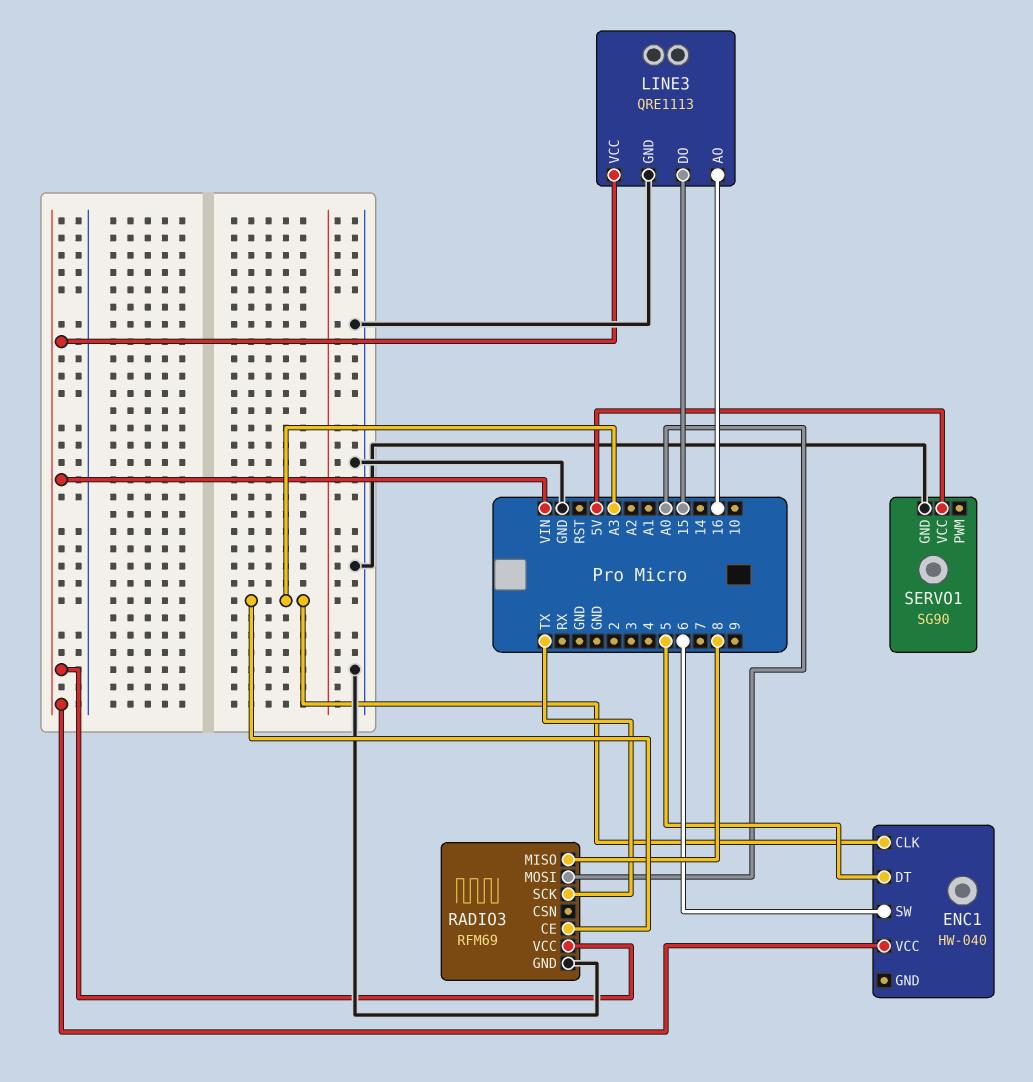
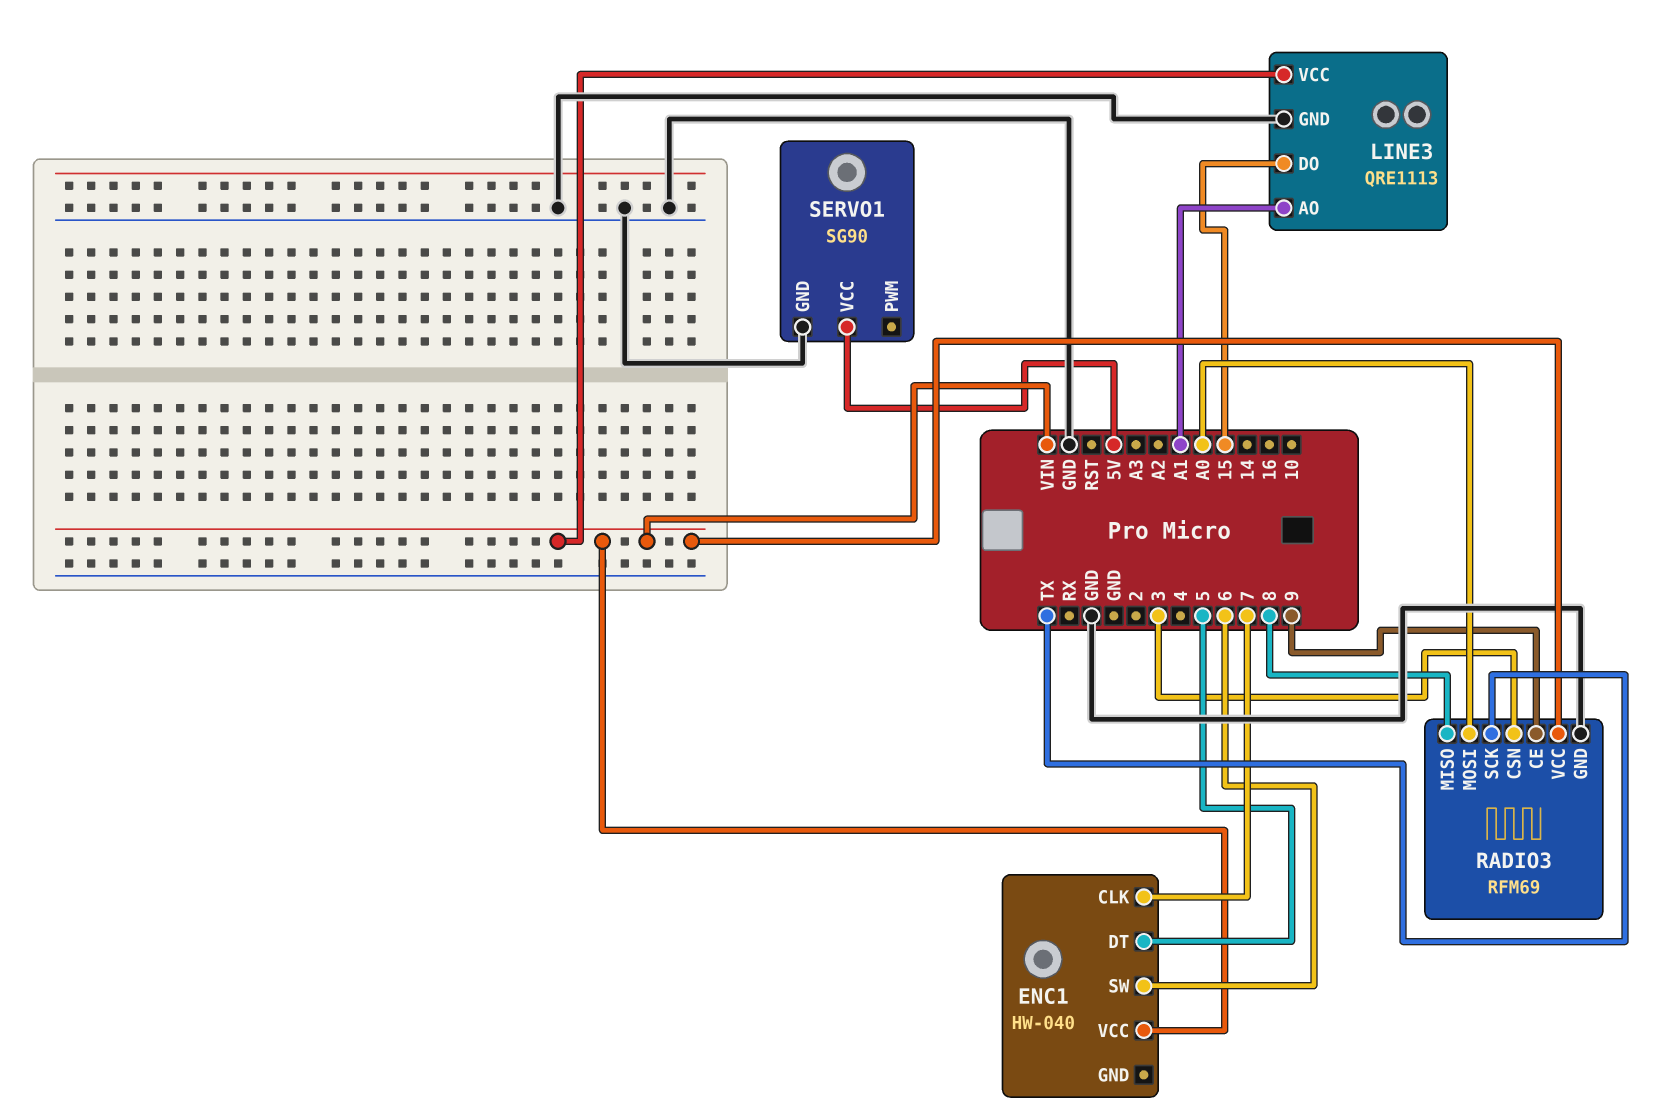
ENC1 pin CLK: A3 -> 7
LINE3 pin AO: 16 -> A1
RADIO3 pin CE: A3 -> 9
RADIO3 pin CSN: none -> 3

